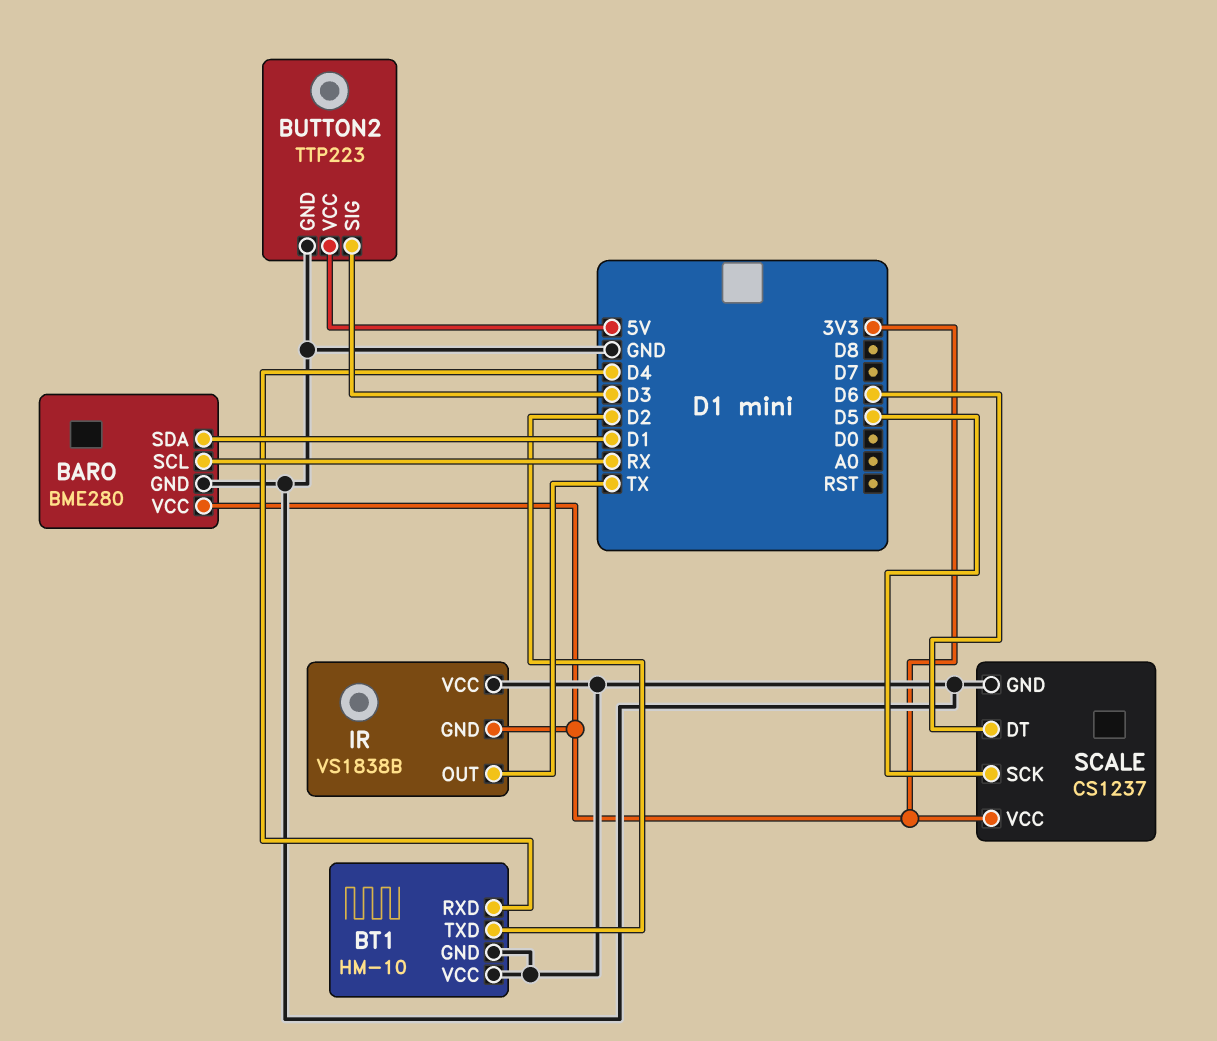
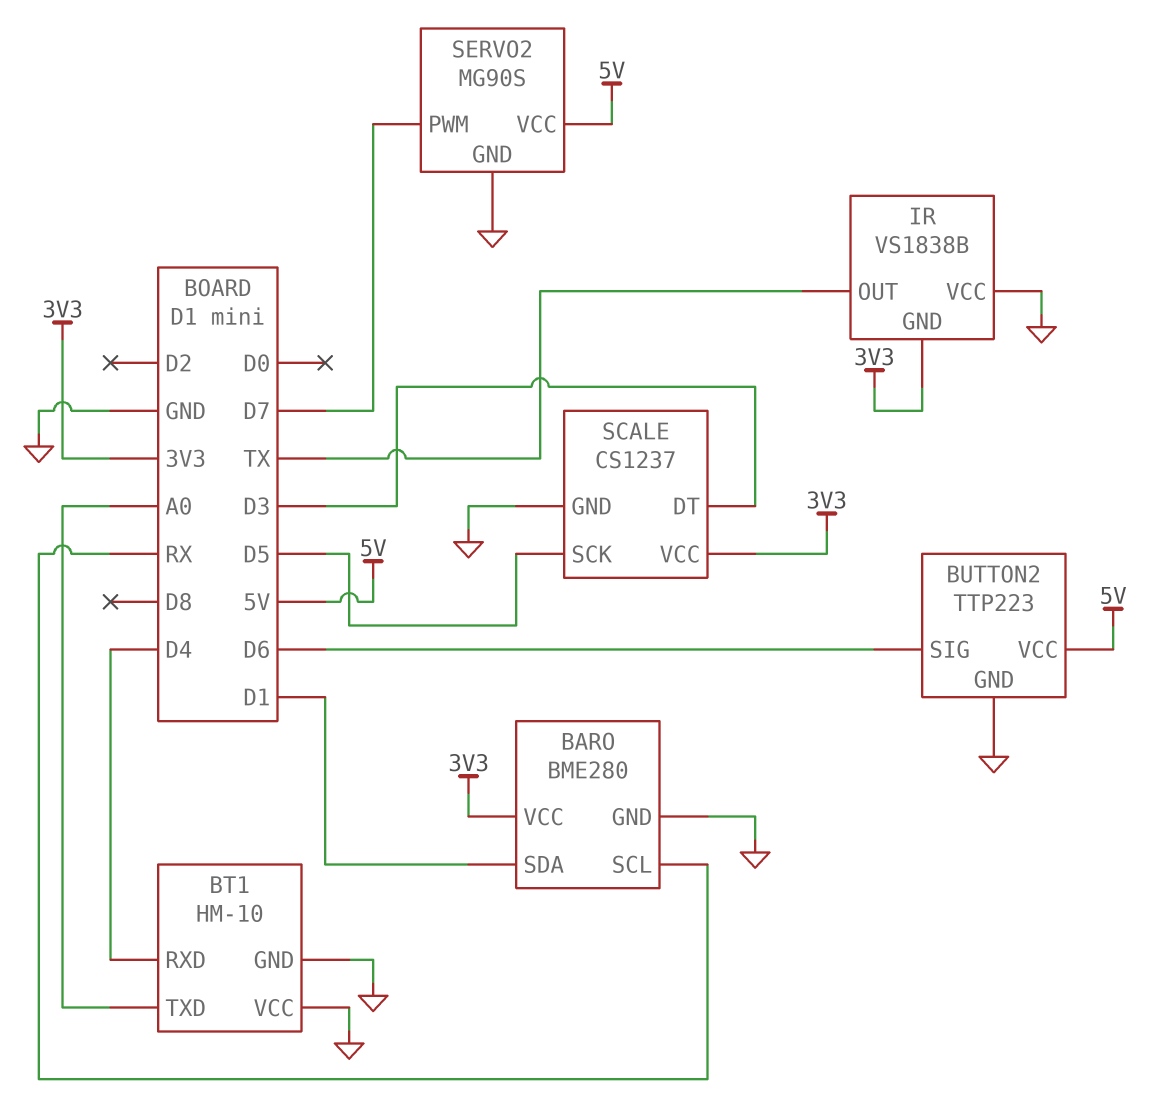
BT1 pin TXD: D2 -> A0
BUTTON2 pin SIG: D3 -> D6
SCALE pin DT: D6 -> D3
SERVO2: none -> MG90S
SERVO2 pin GND: none -> GND
SERVO2 pin PWM: none -> D7
SERVO2 pin VCC: none -> 5V

